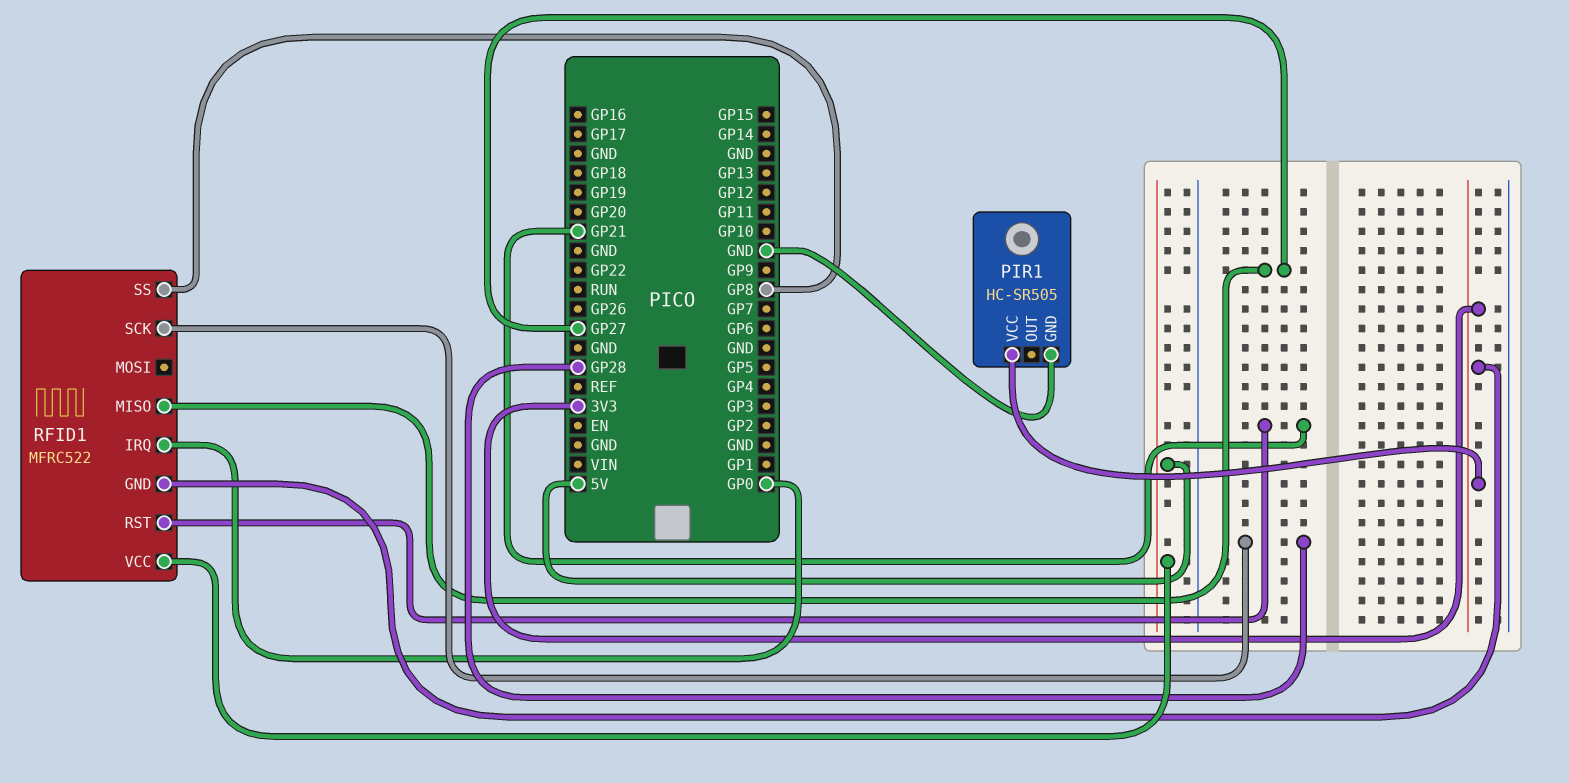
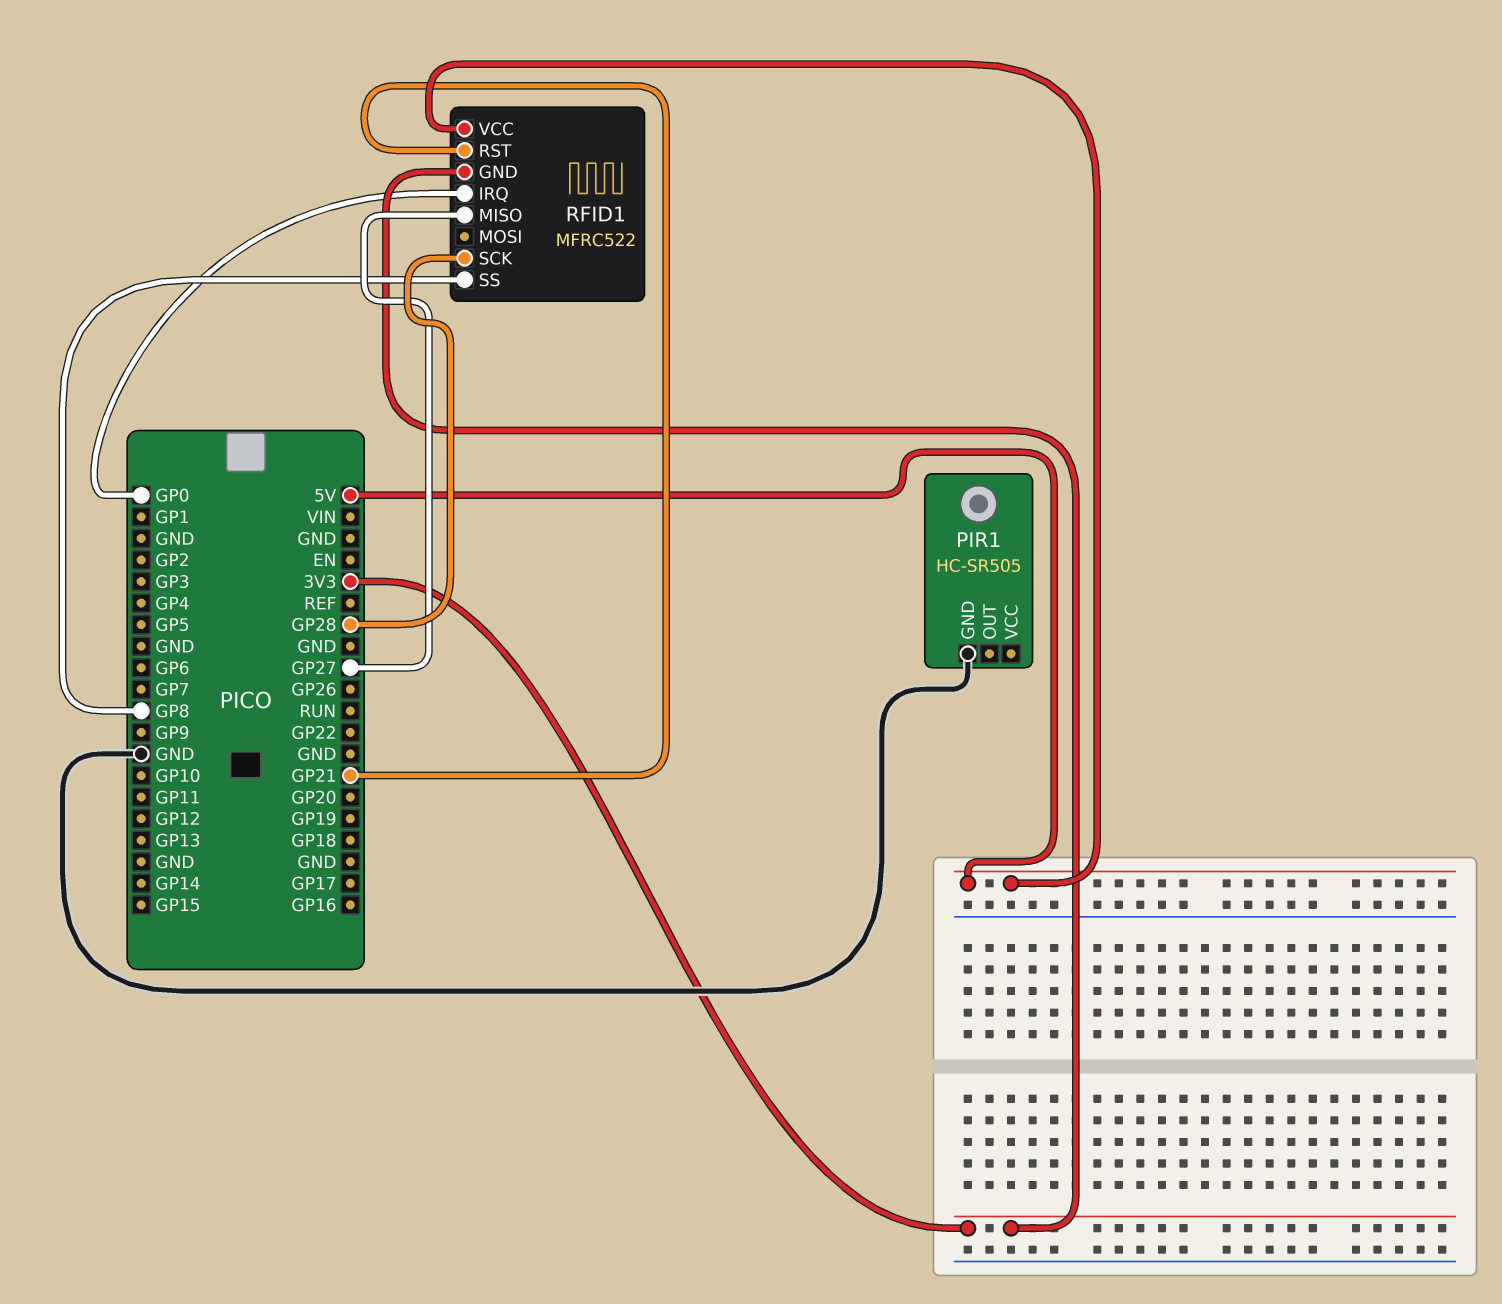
PIR1 pin VCC: 3V3 -> none

